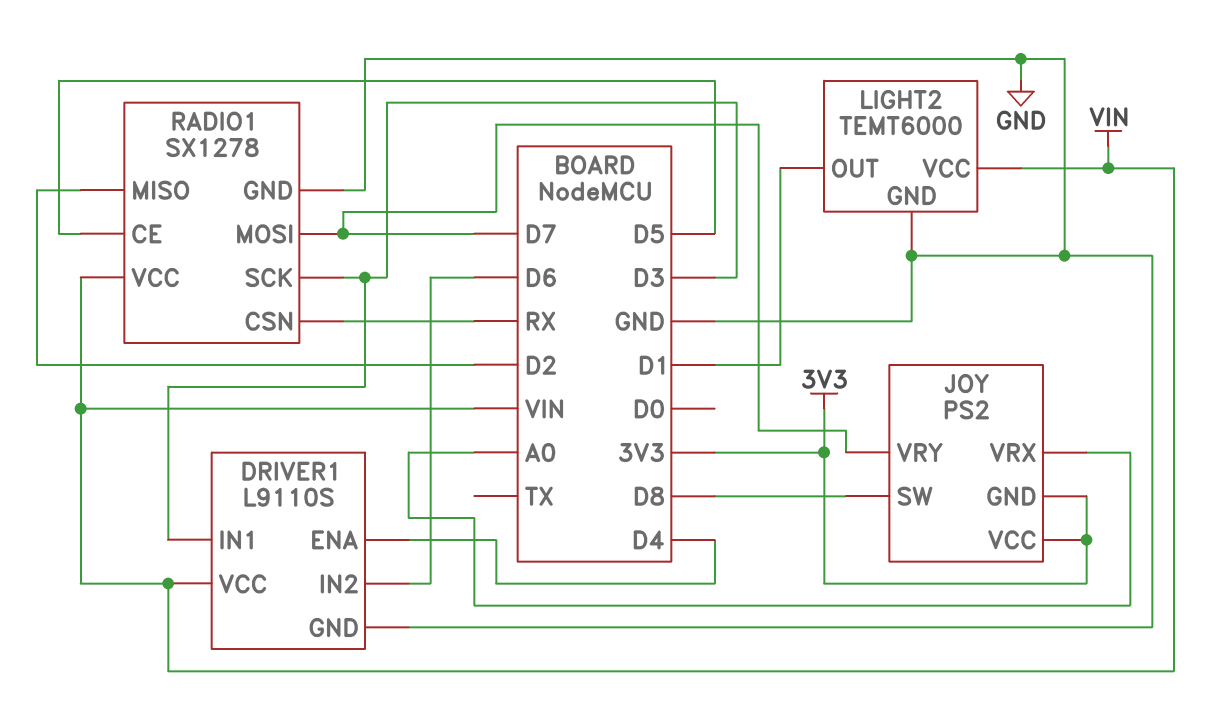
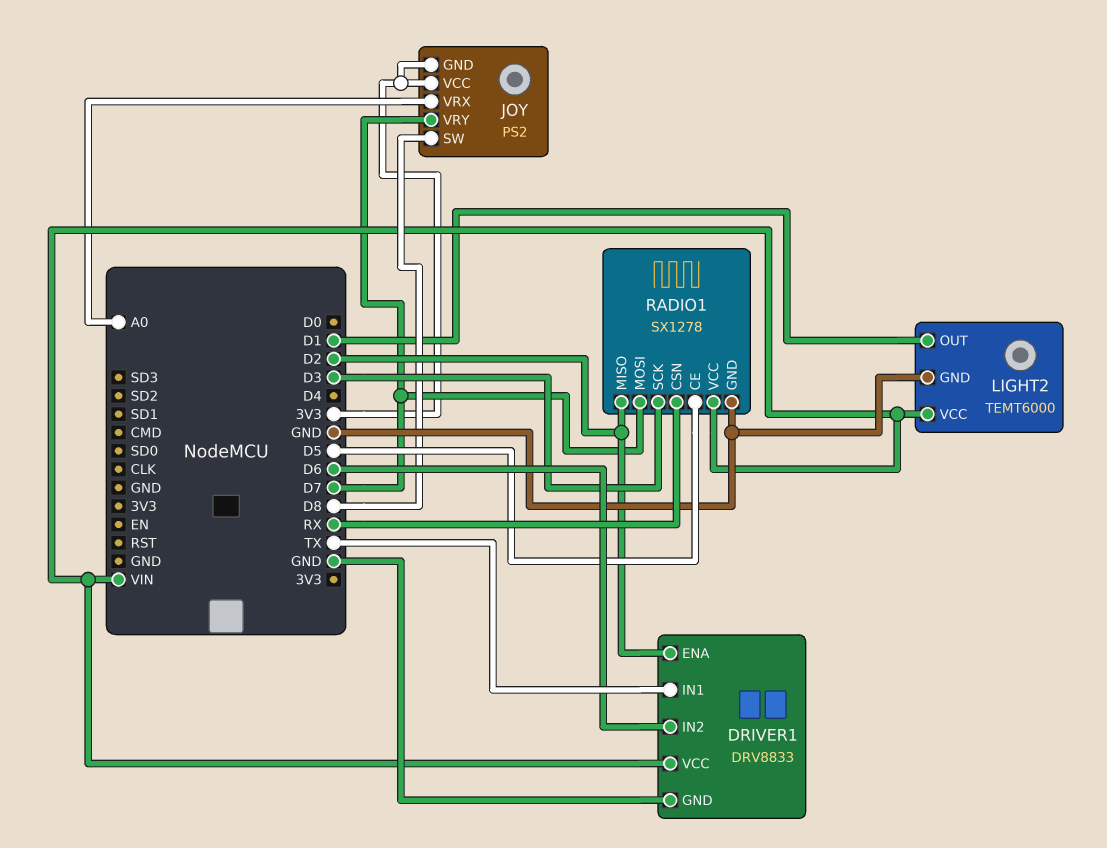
DRIVER1: L9110S -> DRV8833
DRIVER1 pin ENA: D4 -> D2
DRIVER1 pin IN1: D3 -> TX

